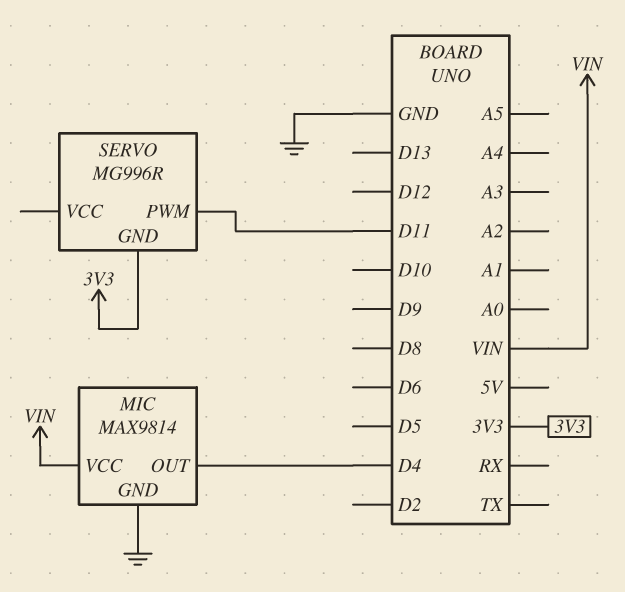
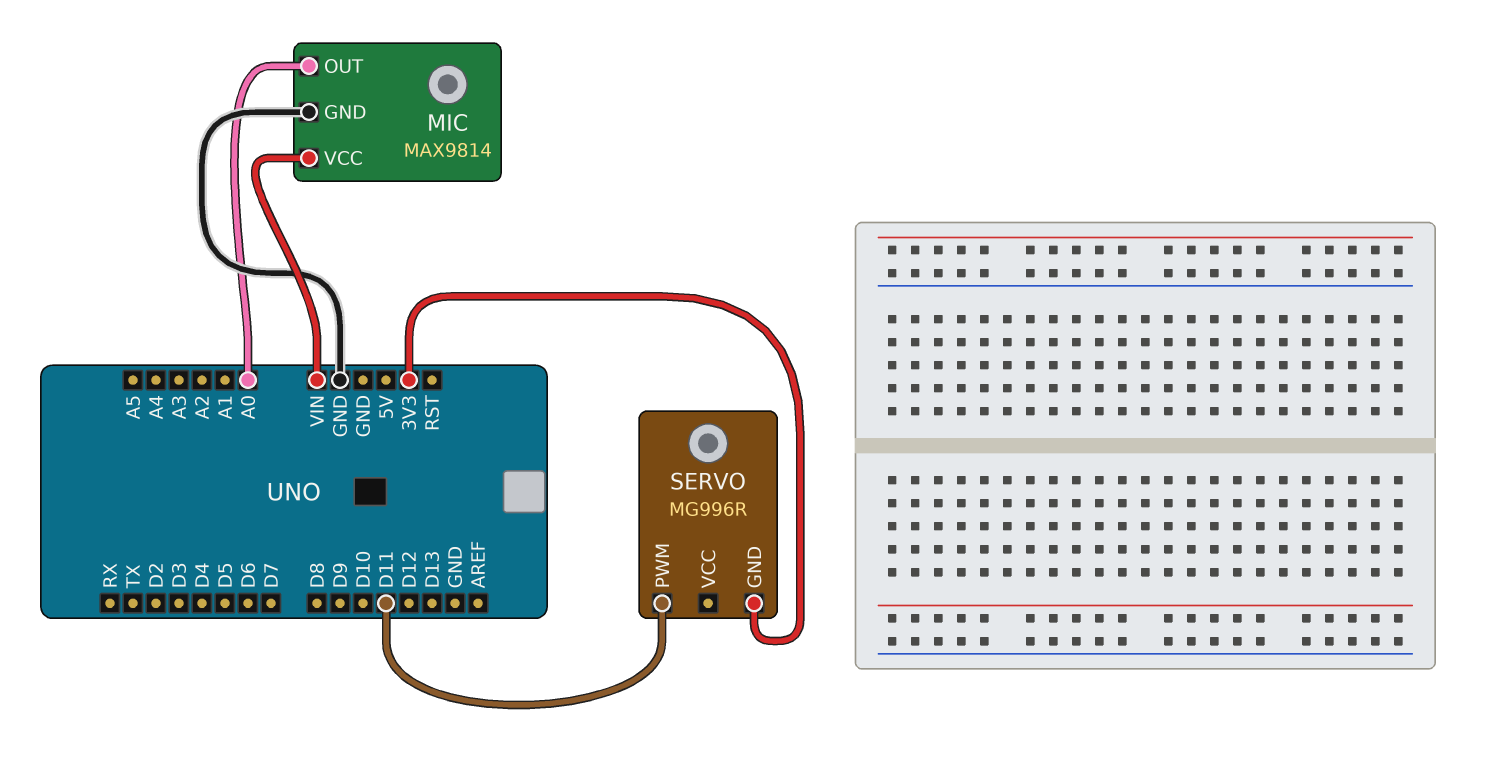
MIC pin OUT: D4 -> A0

